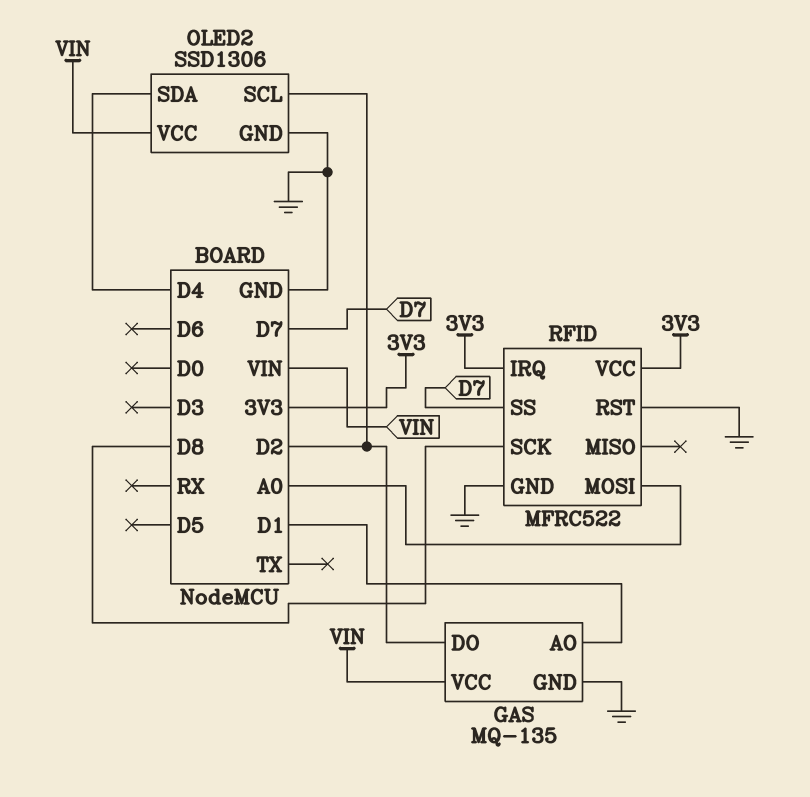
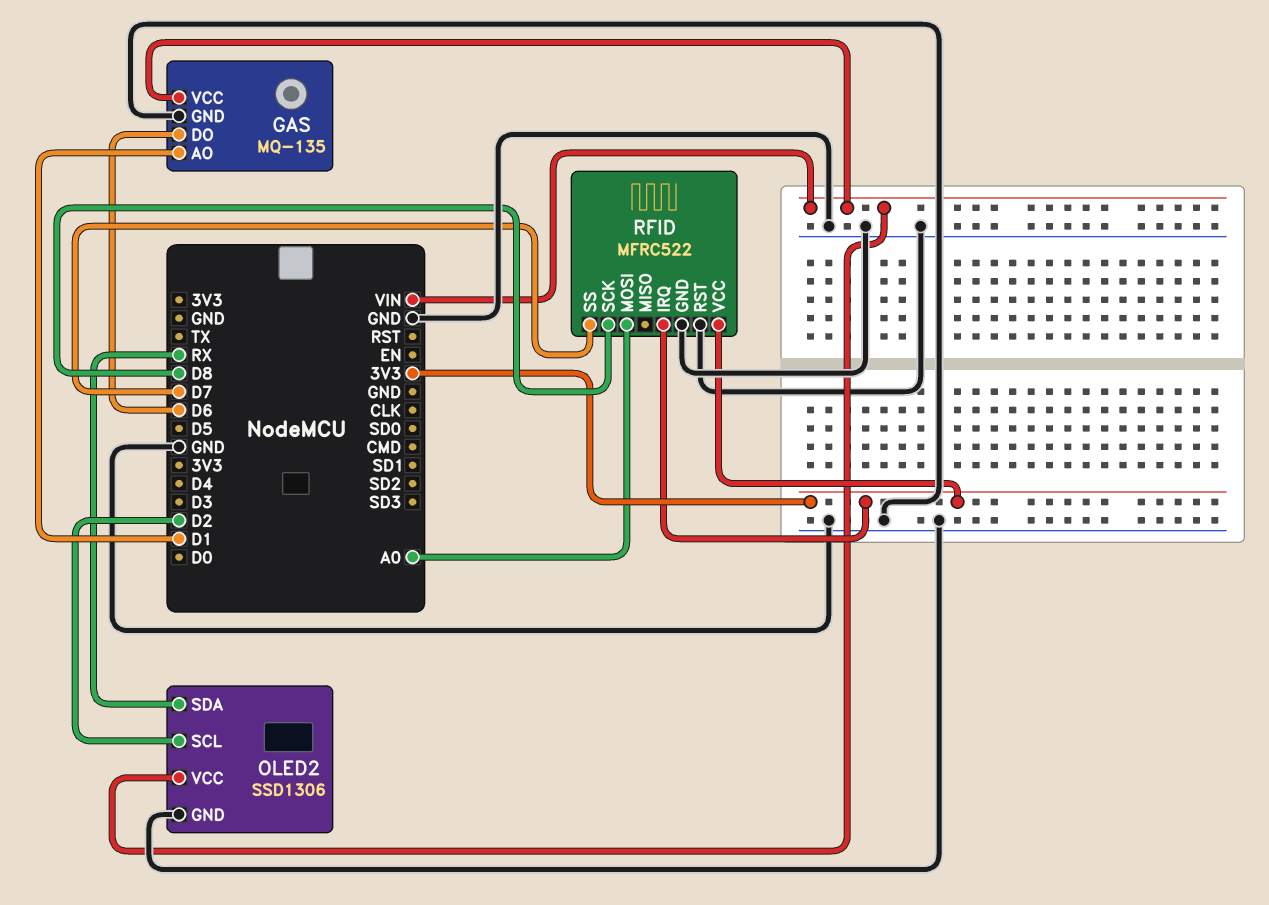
GAS pin DO: D2 -> D6
OLED2 pin SDA: D4 -> RX

